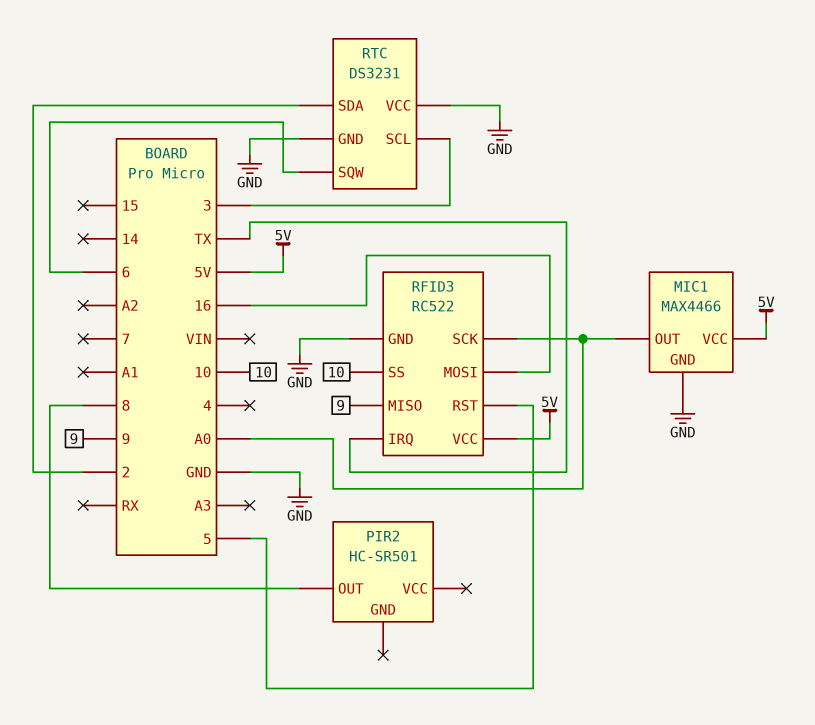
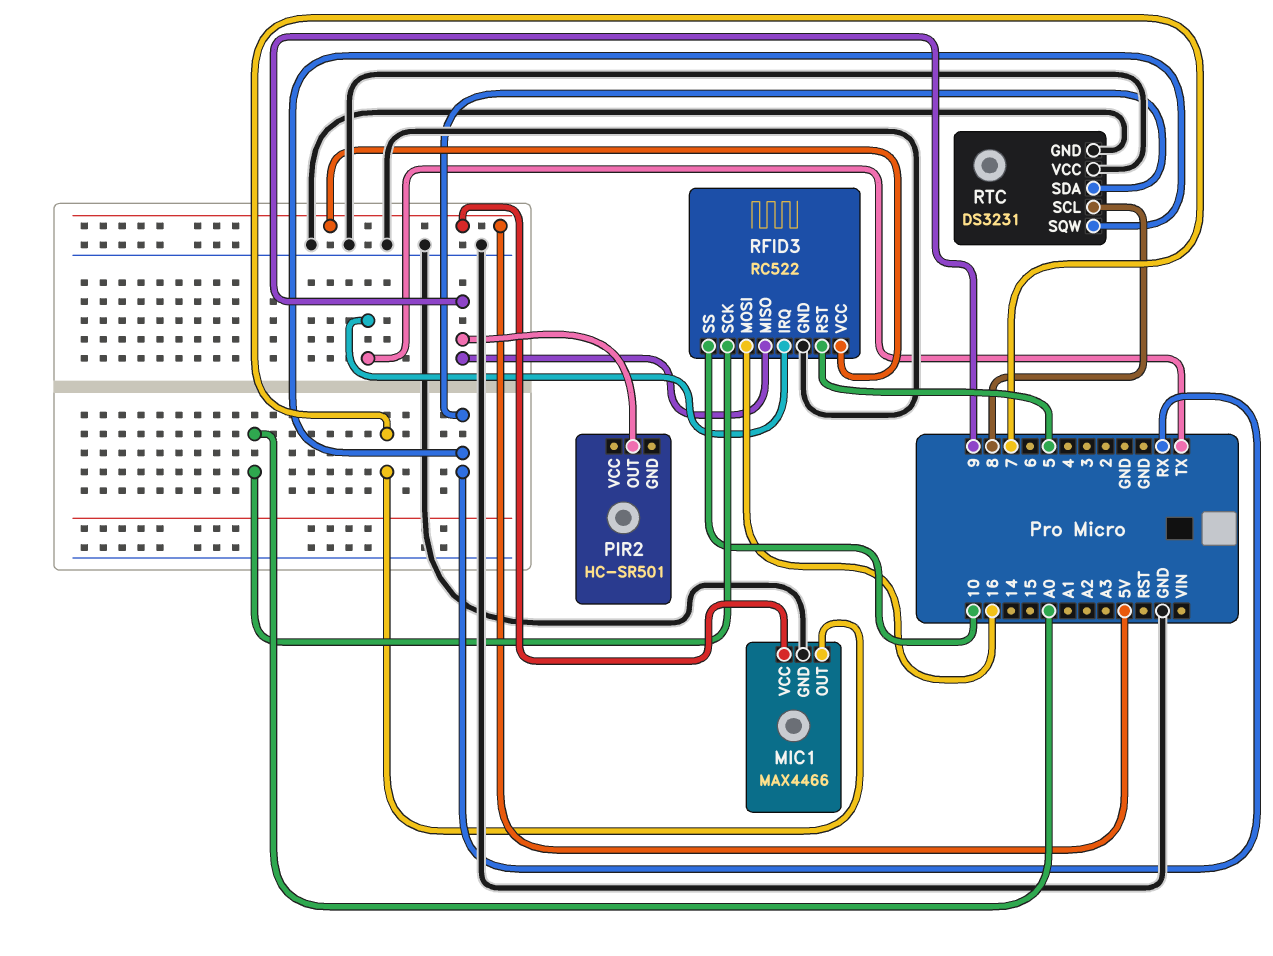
MIC1 pin OUT: A0 -> 7
PIR2 pin OUT: 8 -> 9
RTC pin SCL: 3 -> 8
RTC pin SDA: 2 -> RX
RTC pin SQW: 6 -> RX

